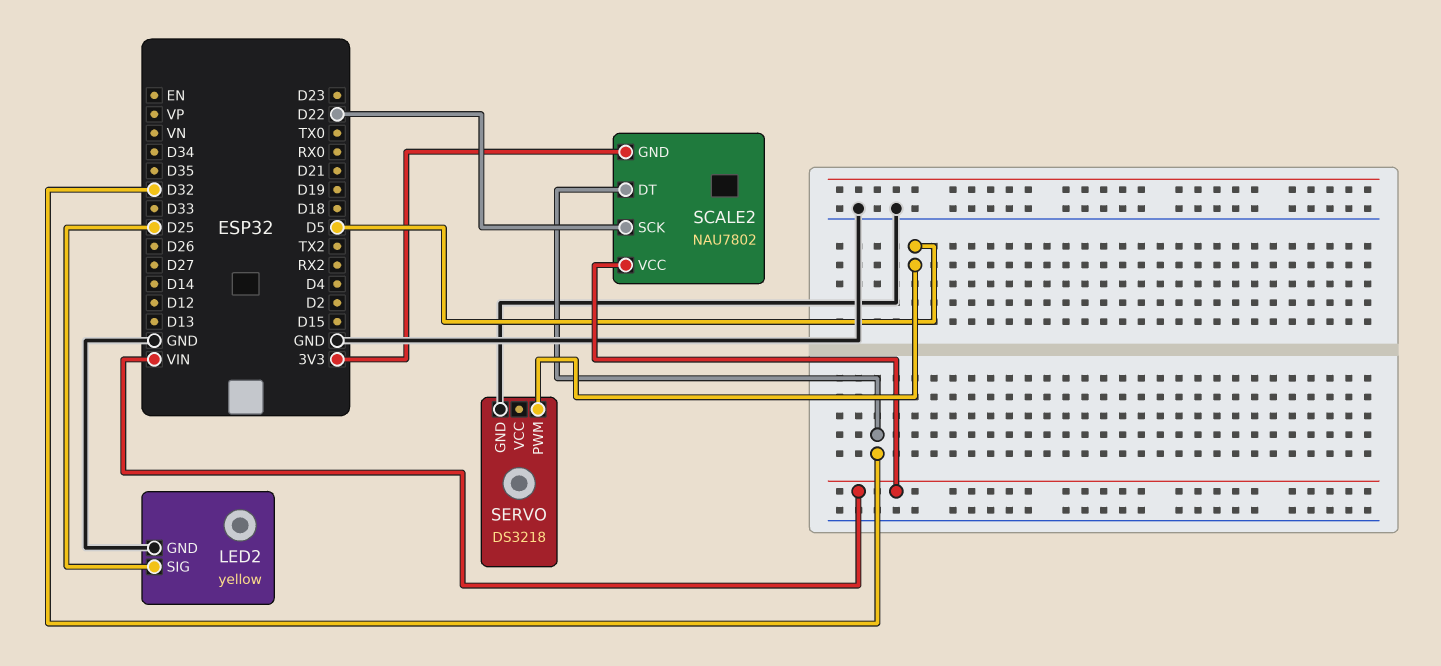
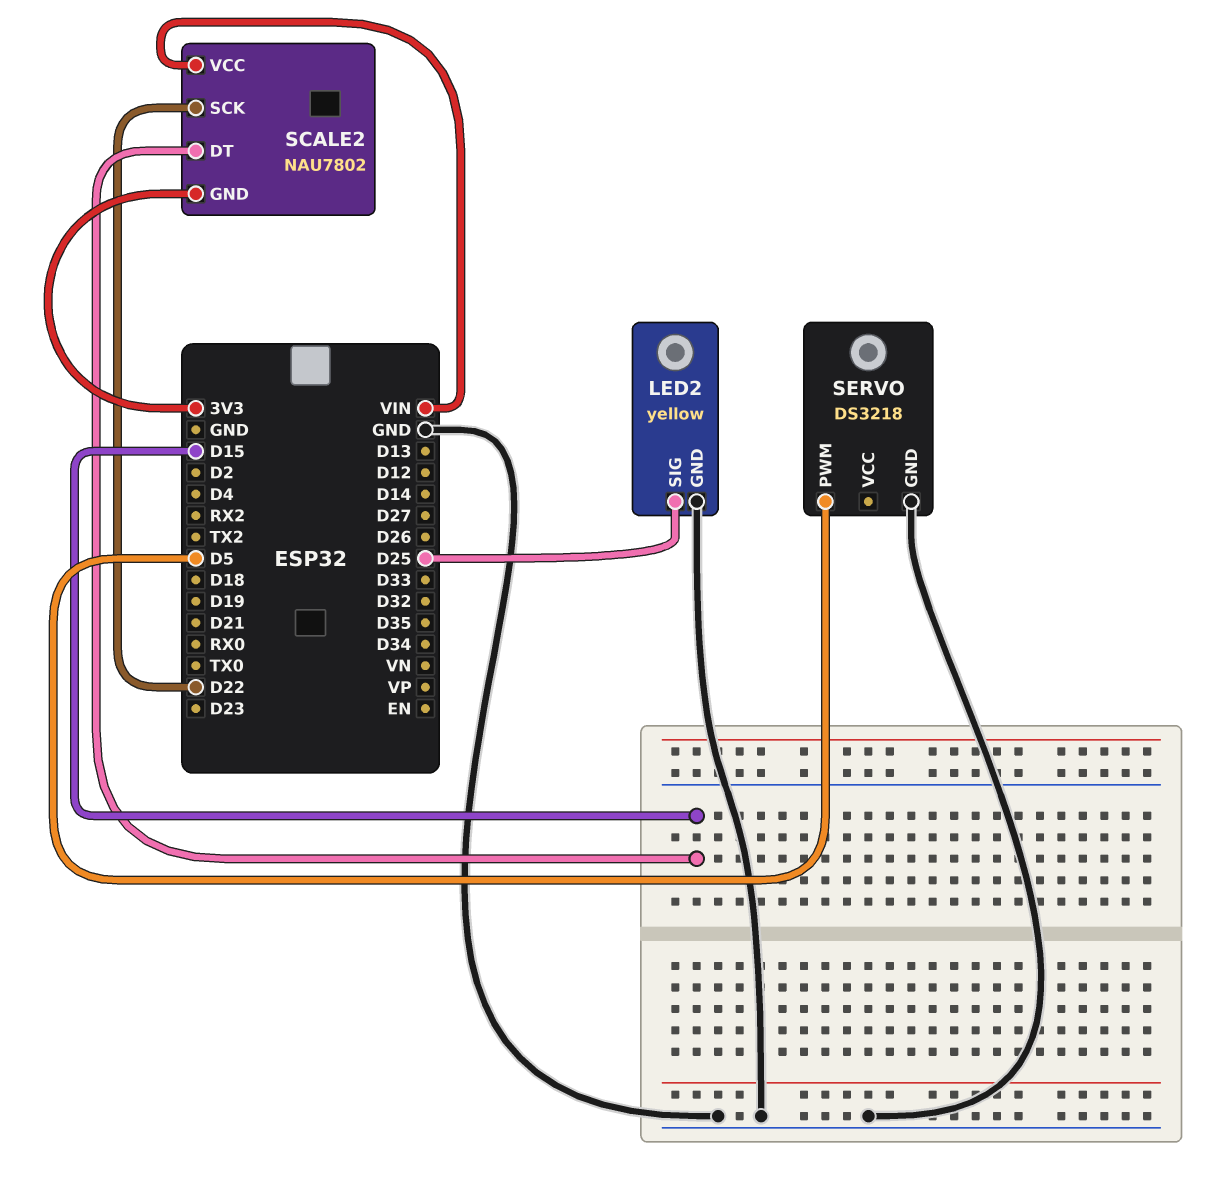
SCALE2 pin DT: D32 -> D15

